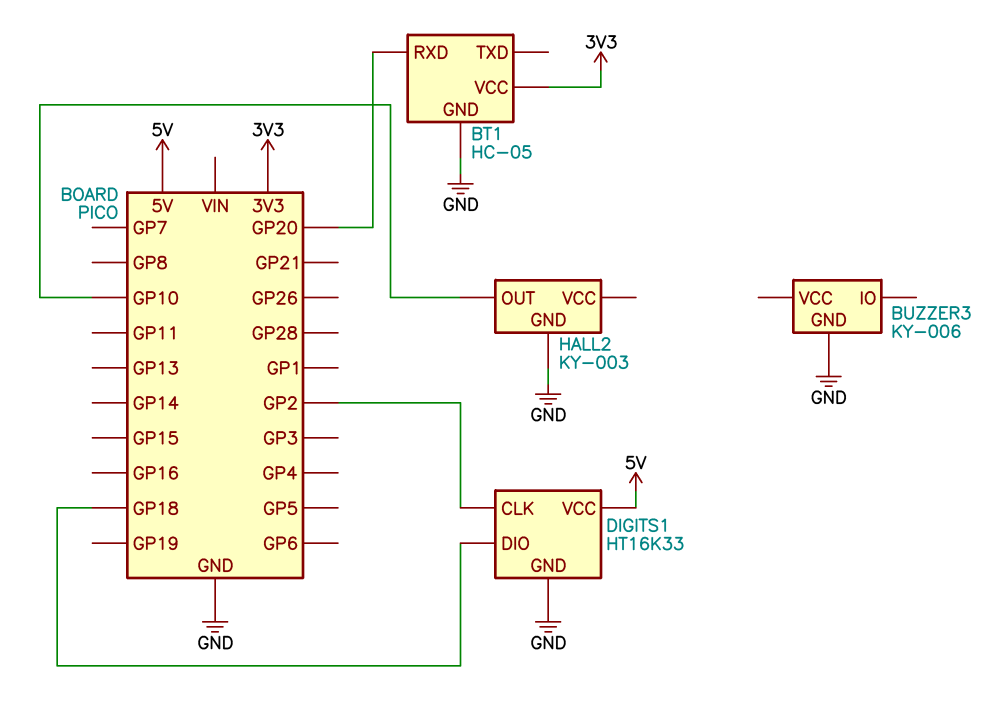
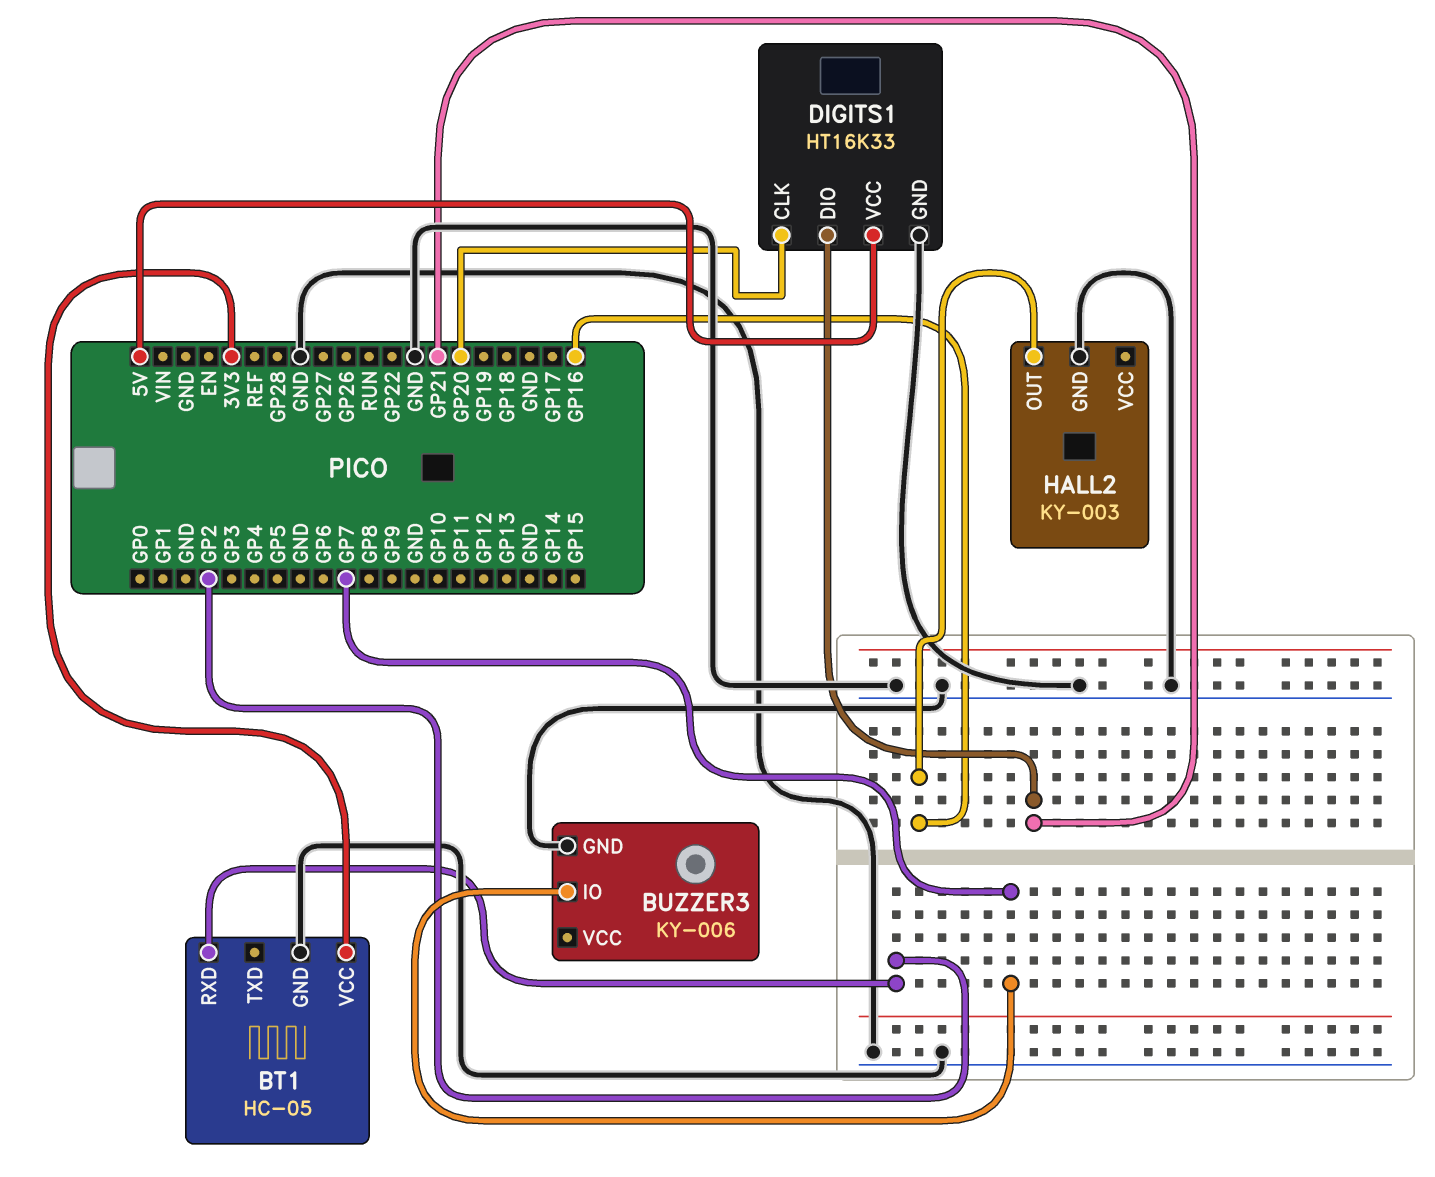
BT1 pin RXD: GP20 -> GP2
BUZZER3 pin IO: none -> GP7
DIGITS1 pin CLK: GP2 -> GP20
DIGITS1 pin DIO: GP18 -> GP21
HALL2 pin OUT: GP10 -> GP16

